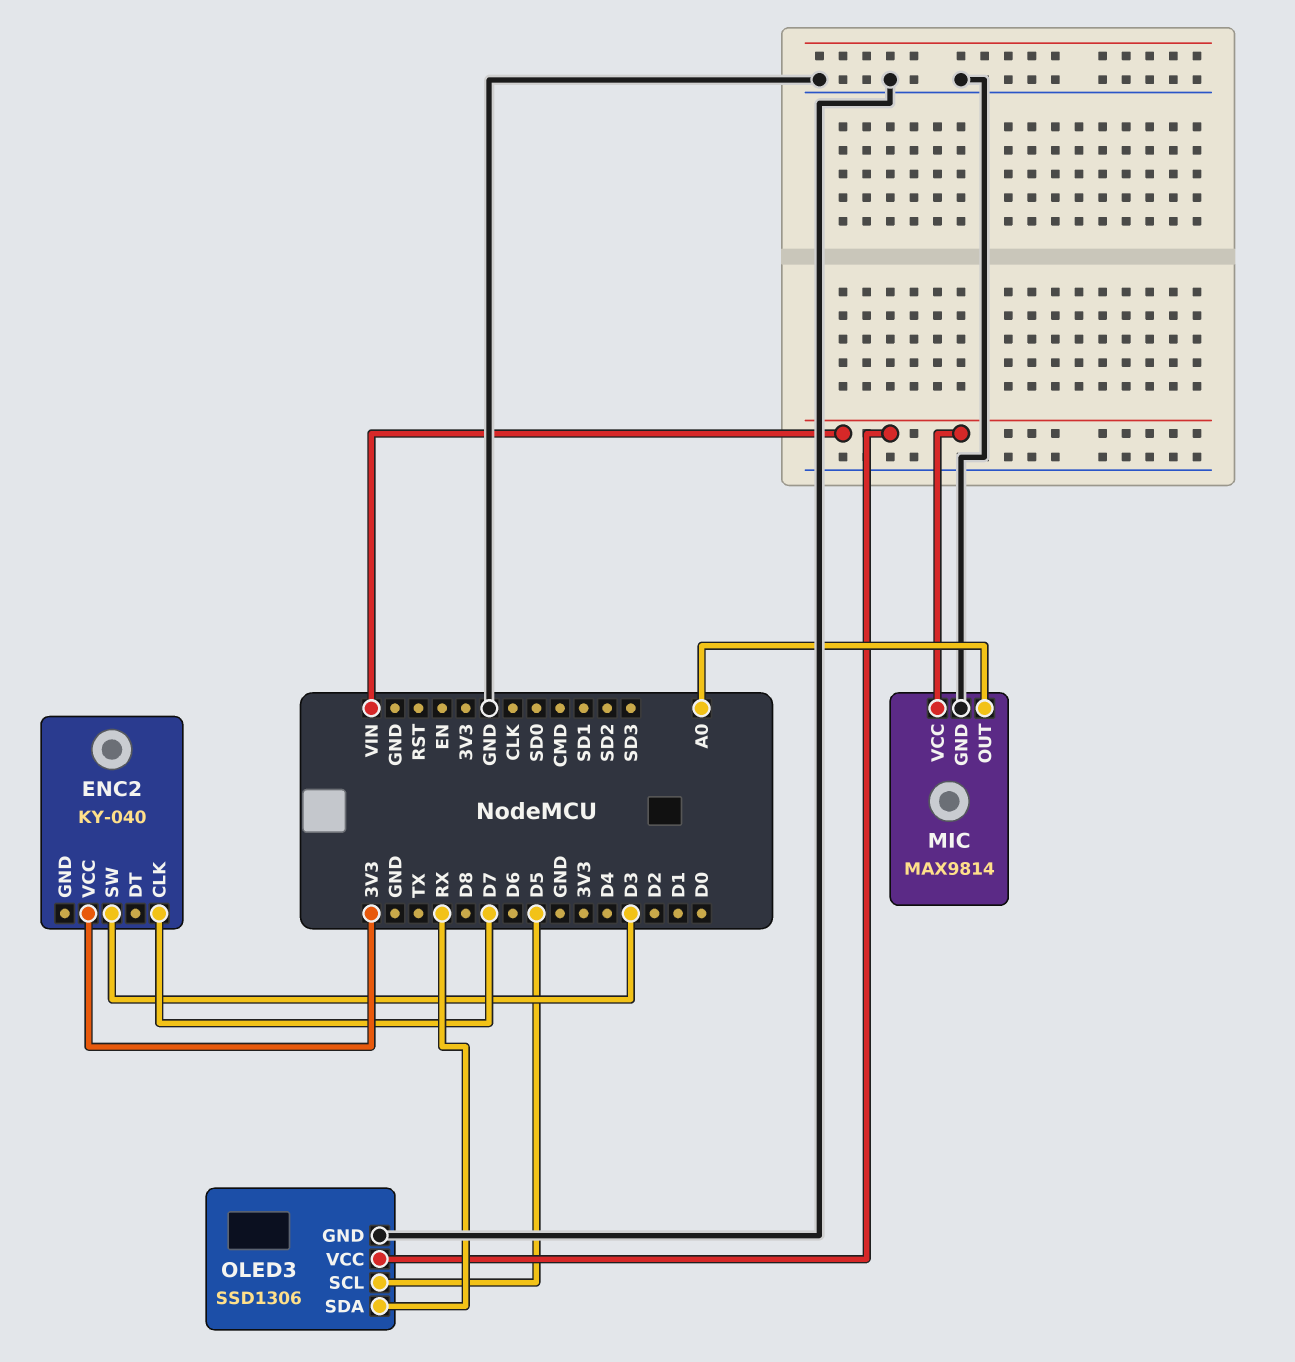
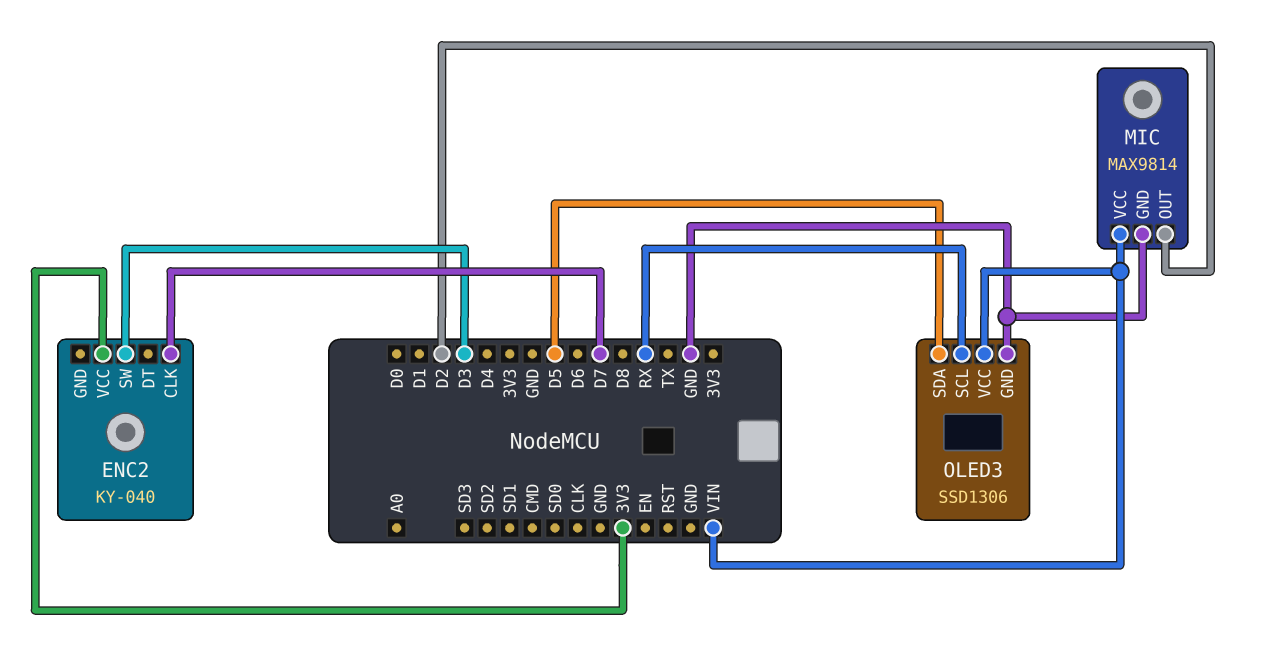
MIC pin OUT: A0 -> D2
OLED3 pin SCL: D5 -> RX
OLED3 pin SDA: RX -> D5

